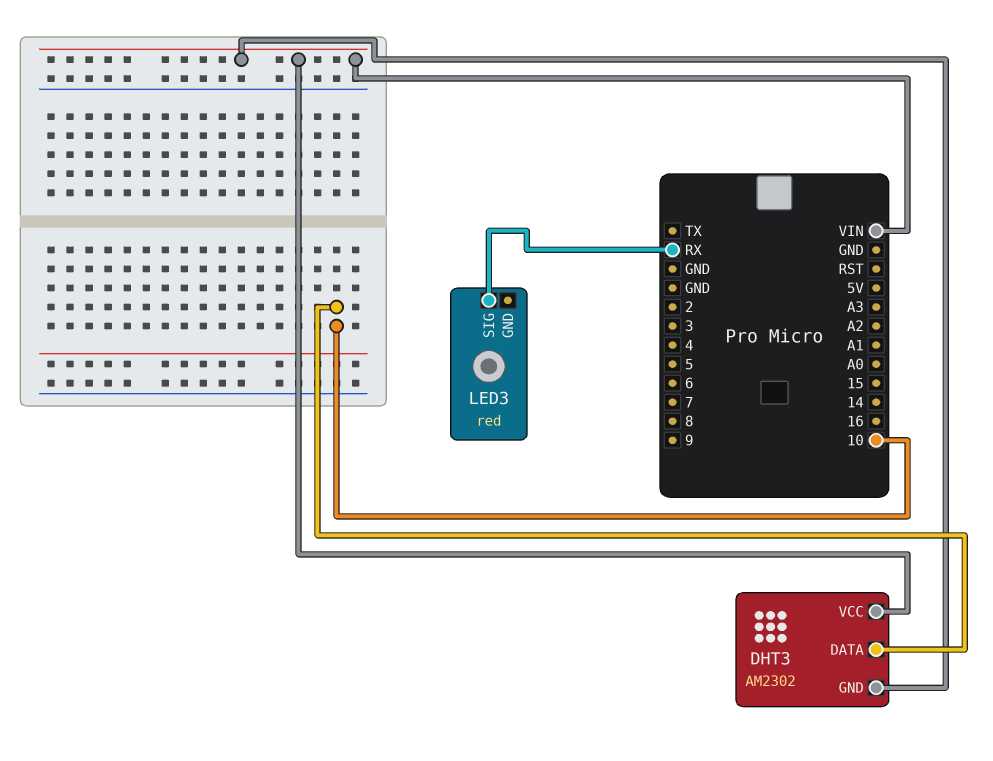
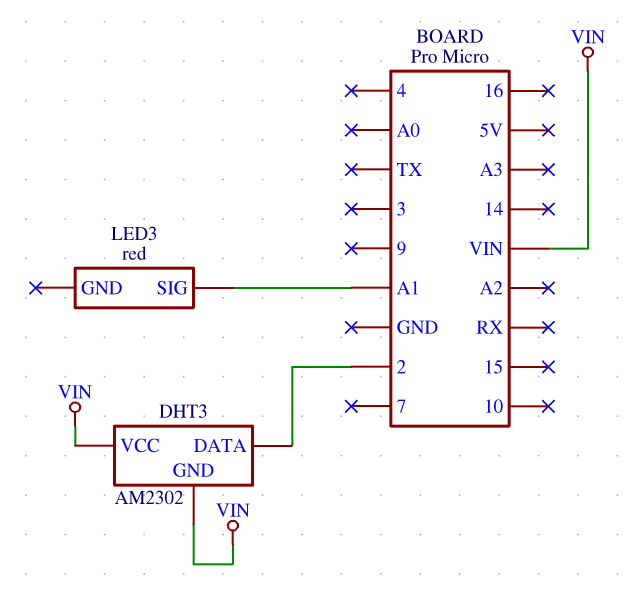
DHT3 pin DATA: 10 -> 2
LED3 pin SIG: RX -> A1

